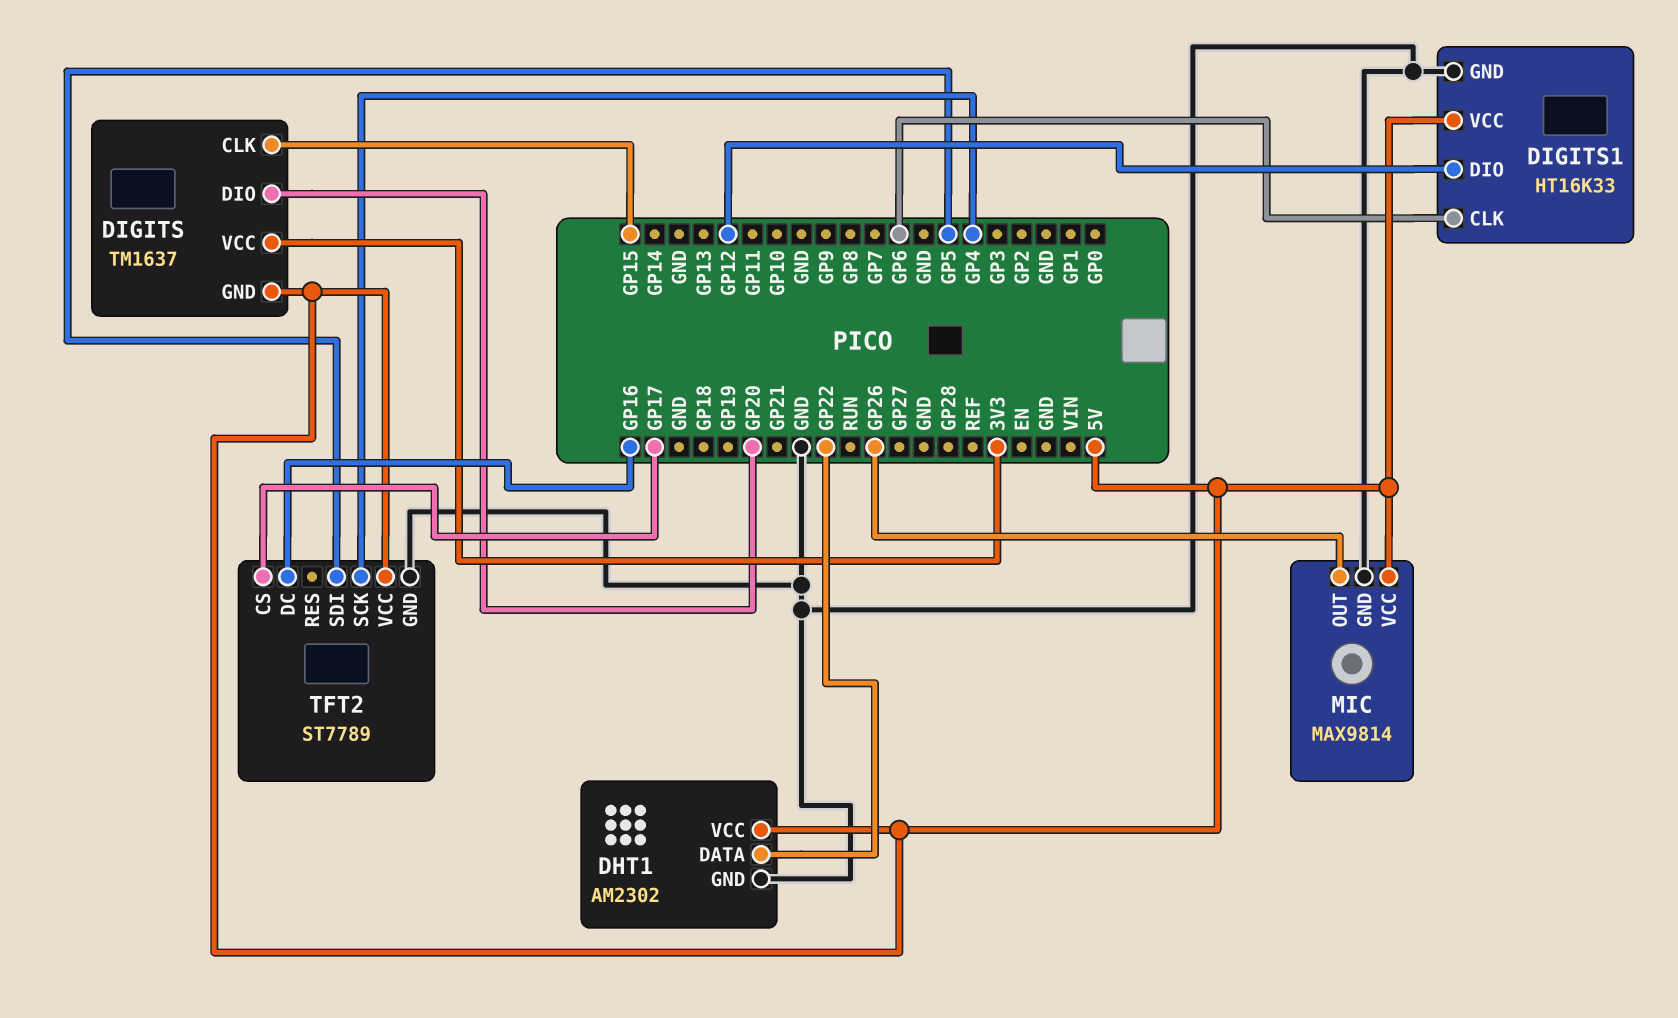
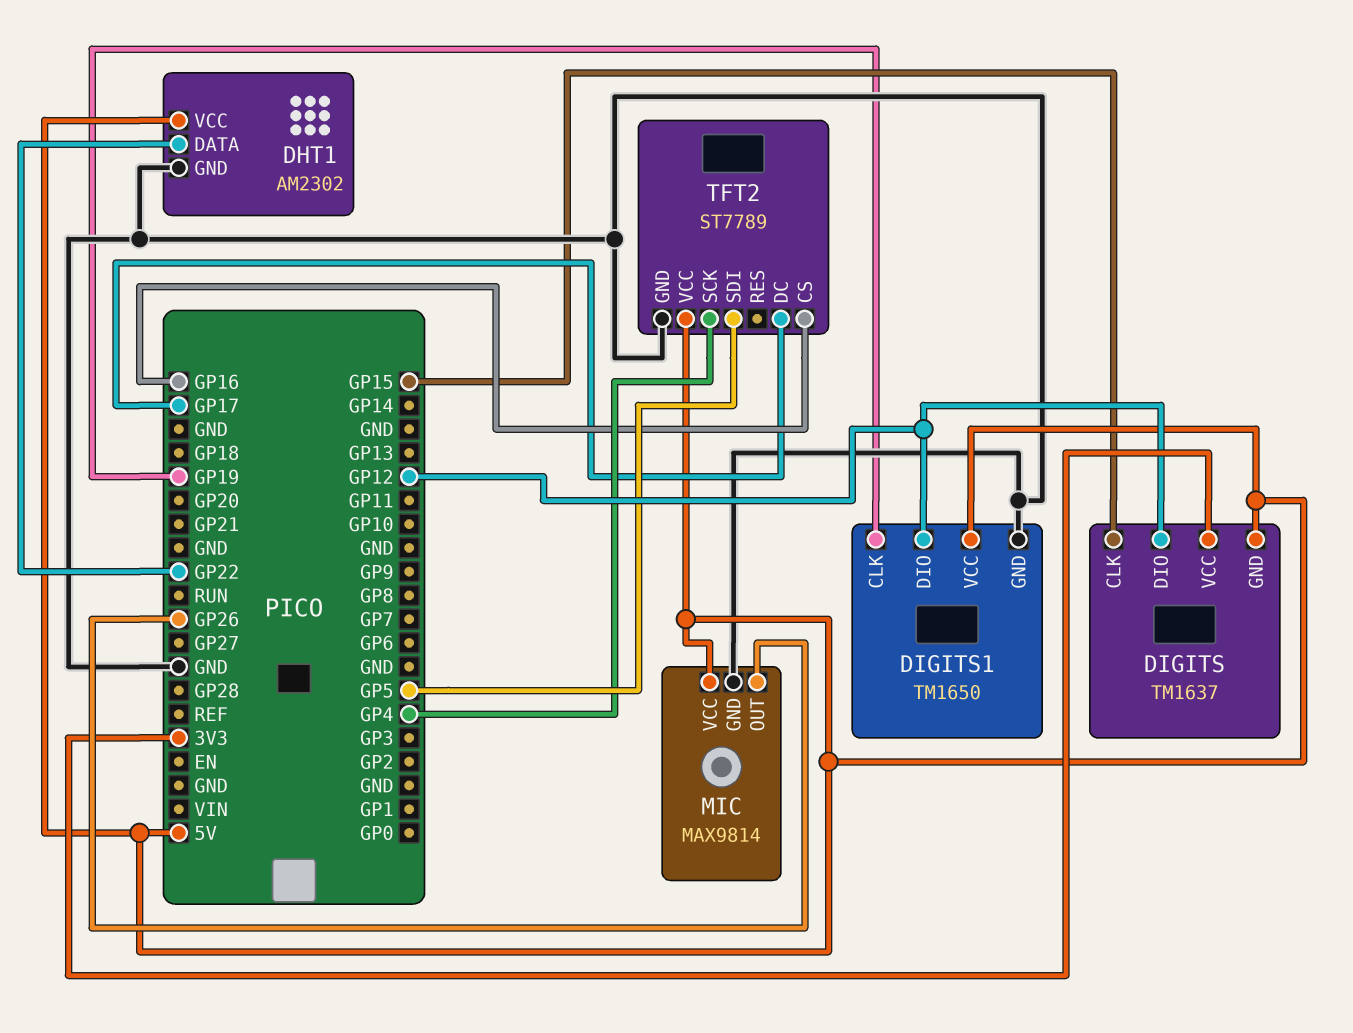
DIGITS pin DIO: GP20 -> GP12
DIGITS1: HT16K33 -> TM1650
DIGITS1 pin CLK: GP6 -> GP19
TFT2 pin CS: GP17 -> GP16
TFT2 pin DC: GP16 -> GP17

